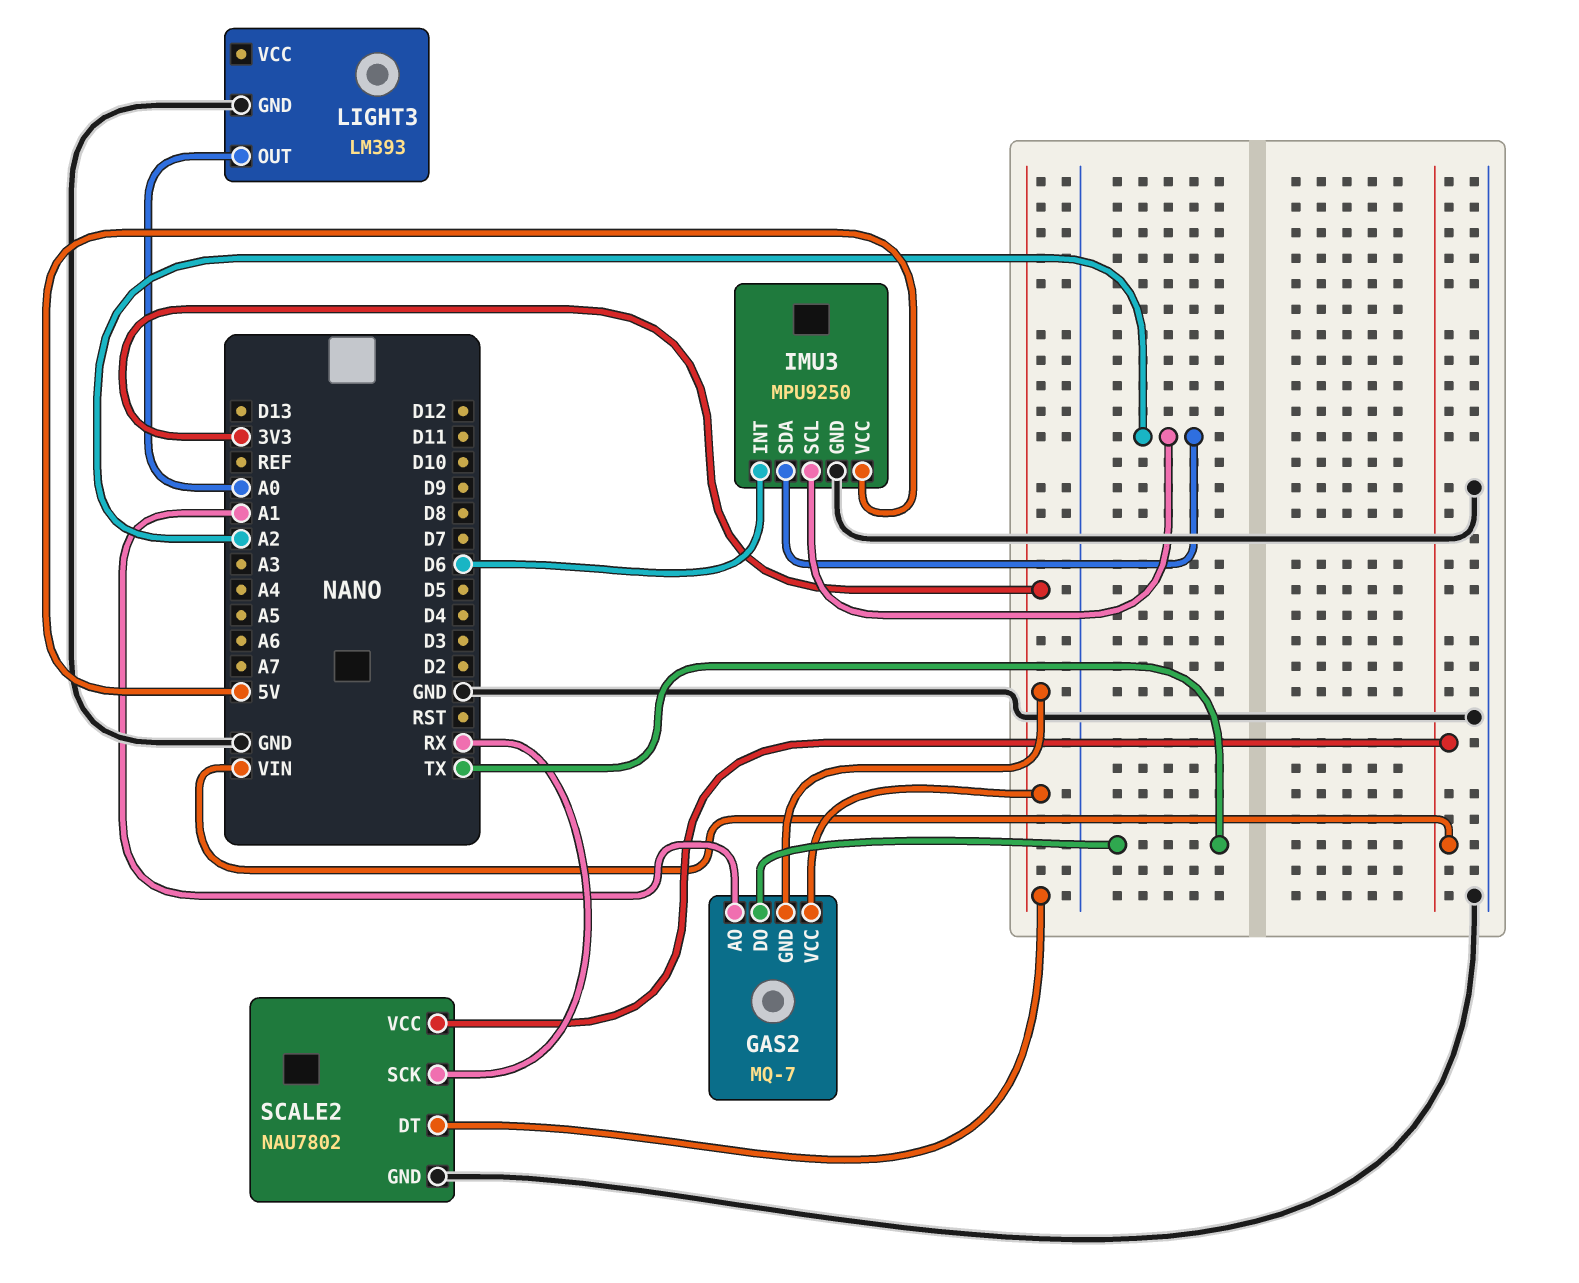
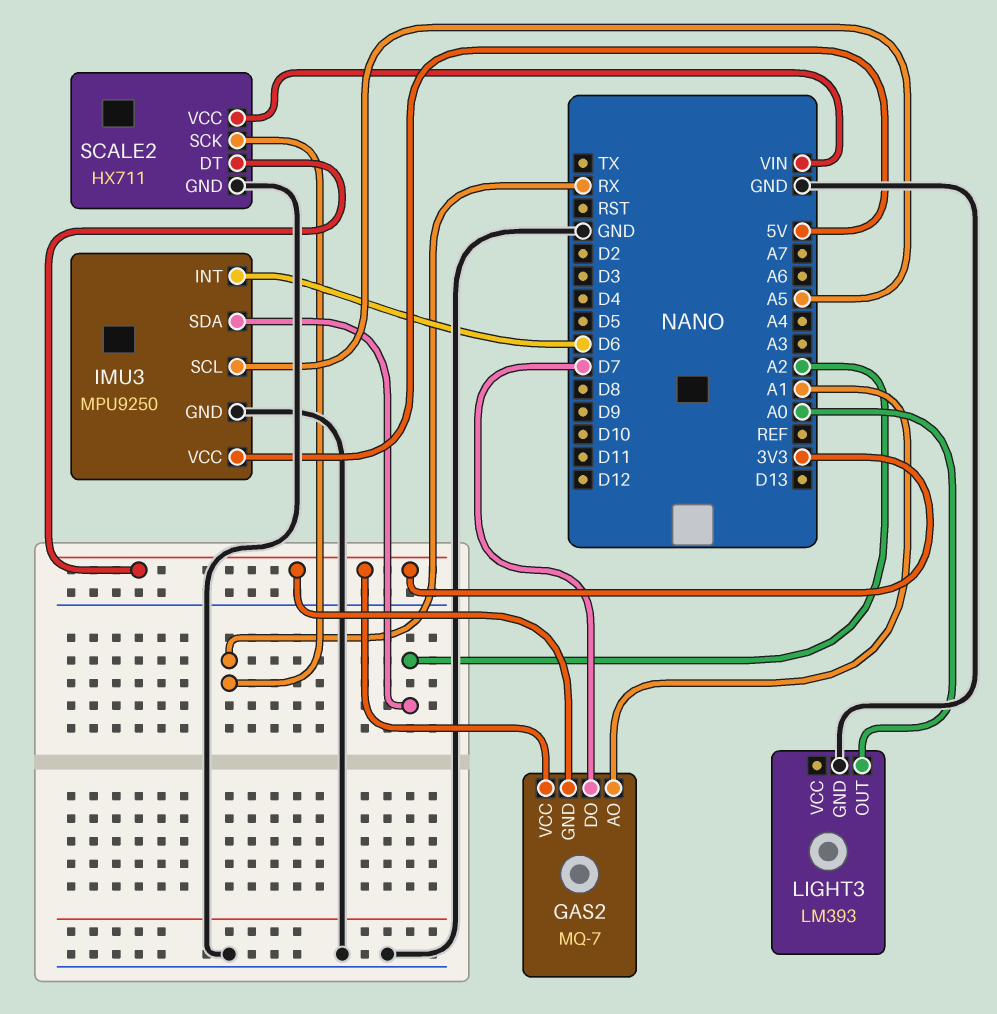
GAS2 pin DO: TX -> D7
IMU3 pin SCL: A2 -> A5
SCALE2: NAU7802 -> HX711

